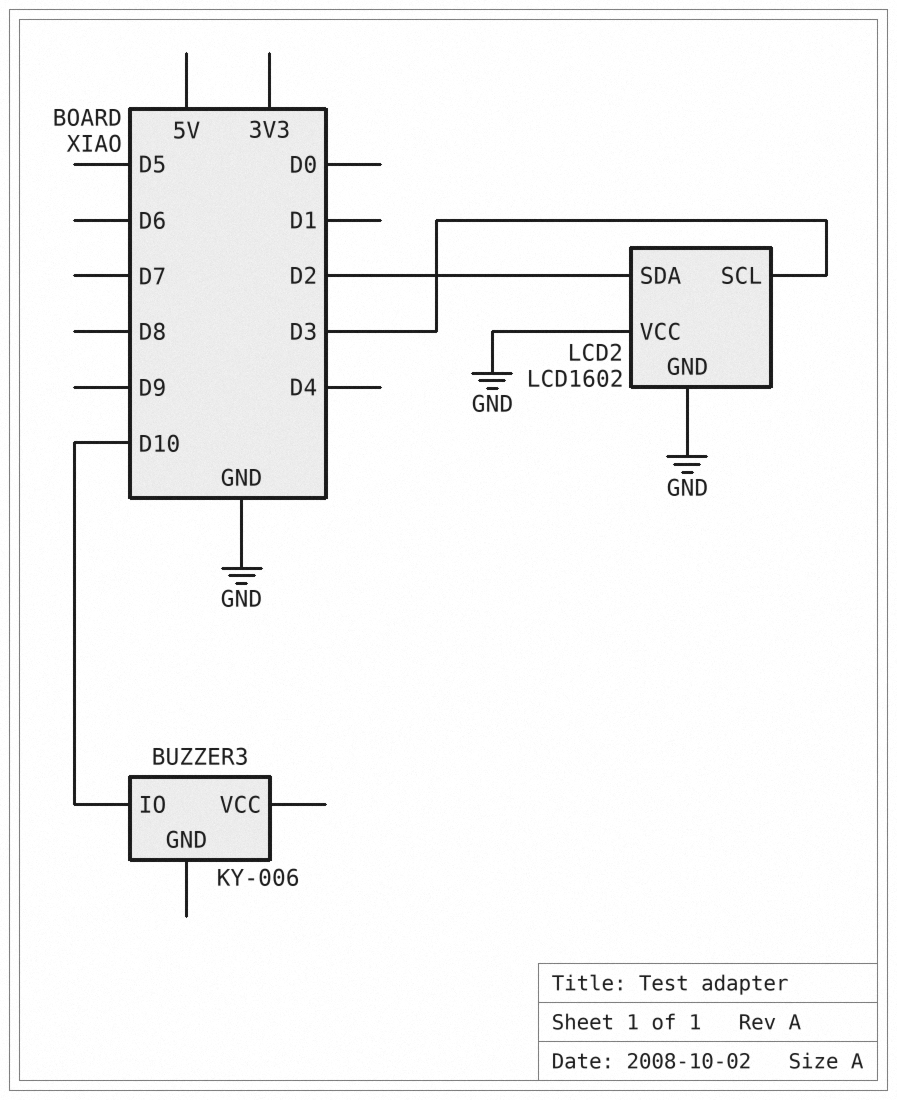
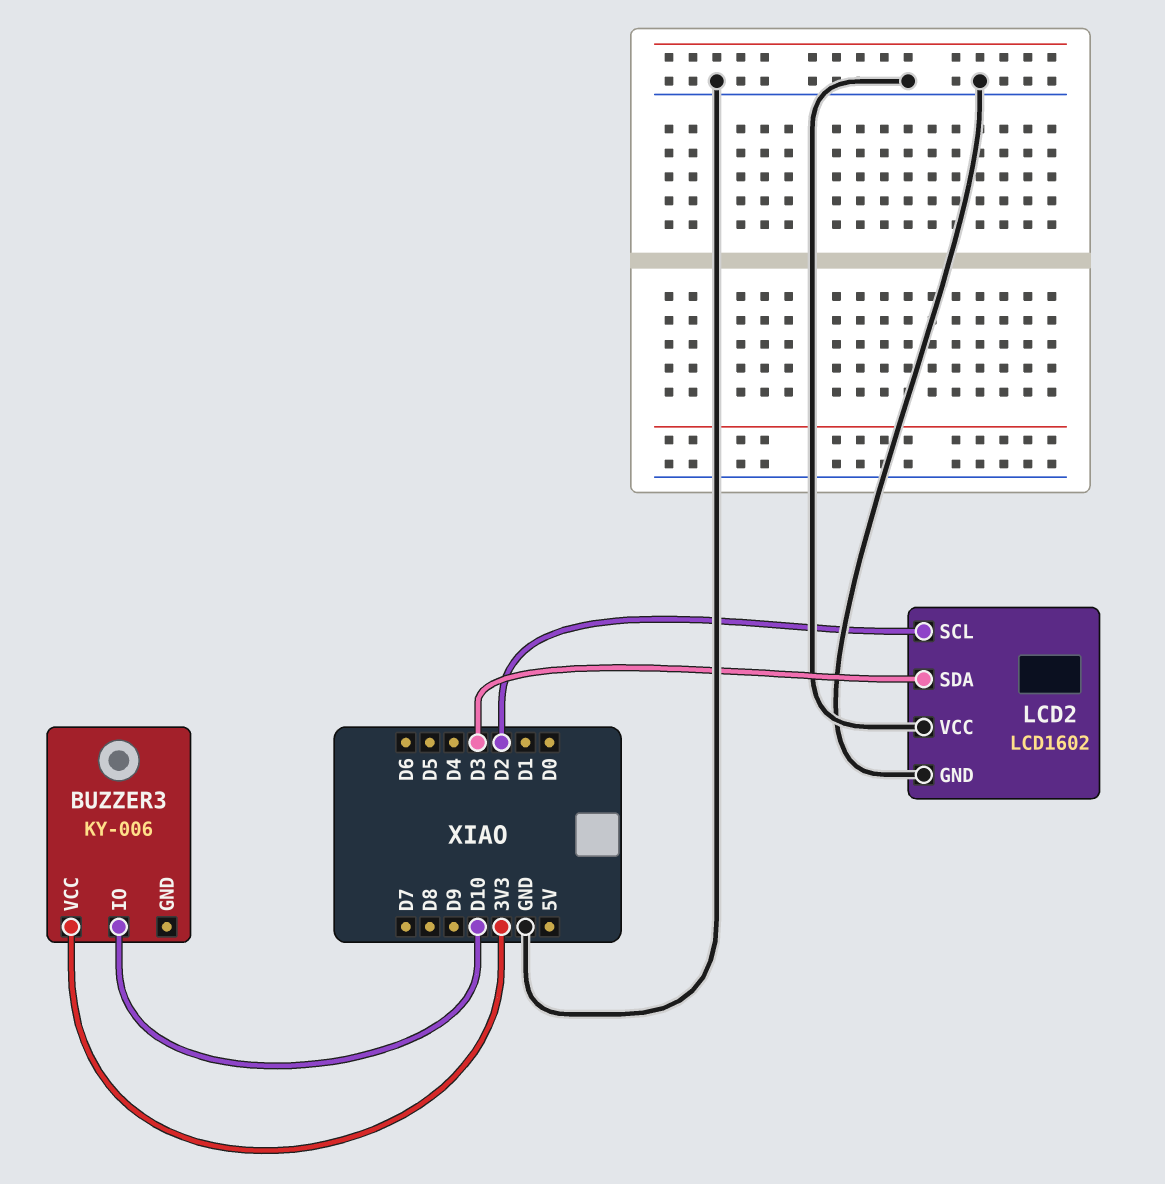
BUZZER3 pin VCC: none -> 3V3
LCD2 pin SCL: D3 -> D2
LCD2 pin SDA: D2 -> D3

